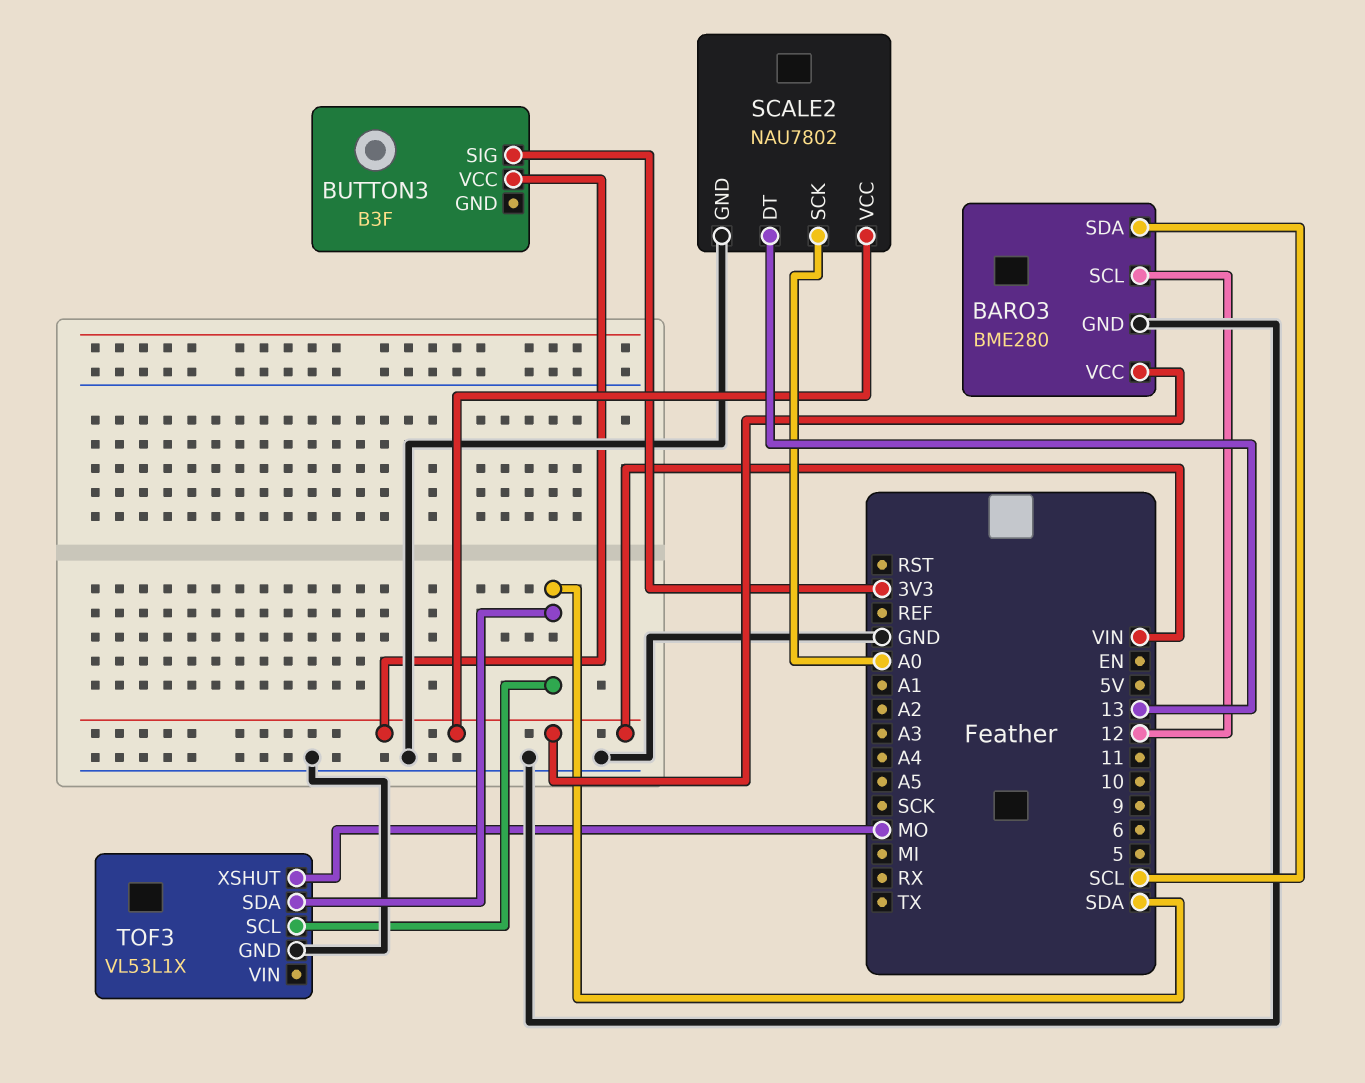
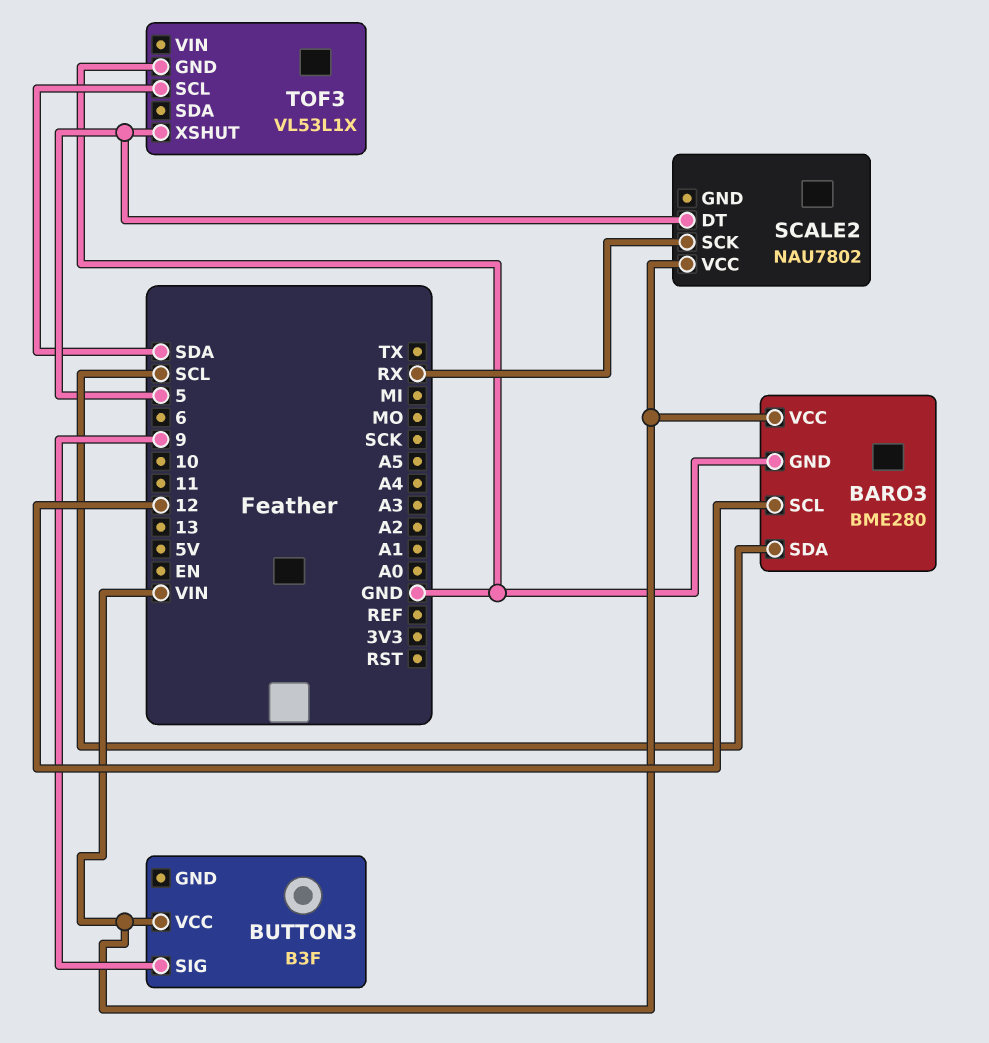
BUTTON3 pin SIG: 3V3 -> 9
SCALE2 pin DT: 13 -> 5
SCALE2 pin GND: GND -> none
SCALE2 pin SCK: A0 -> RX
TOF3 pin SDA: SDA -> none
TOF3 pin XSHUT: MO -> 5

